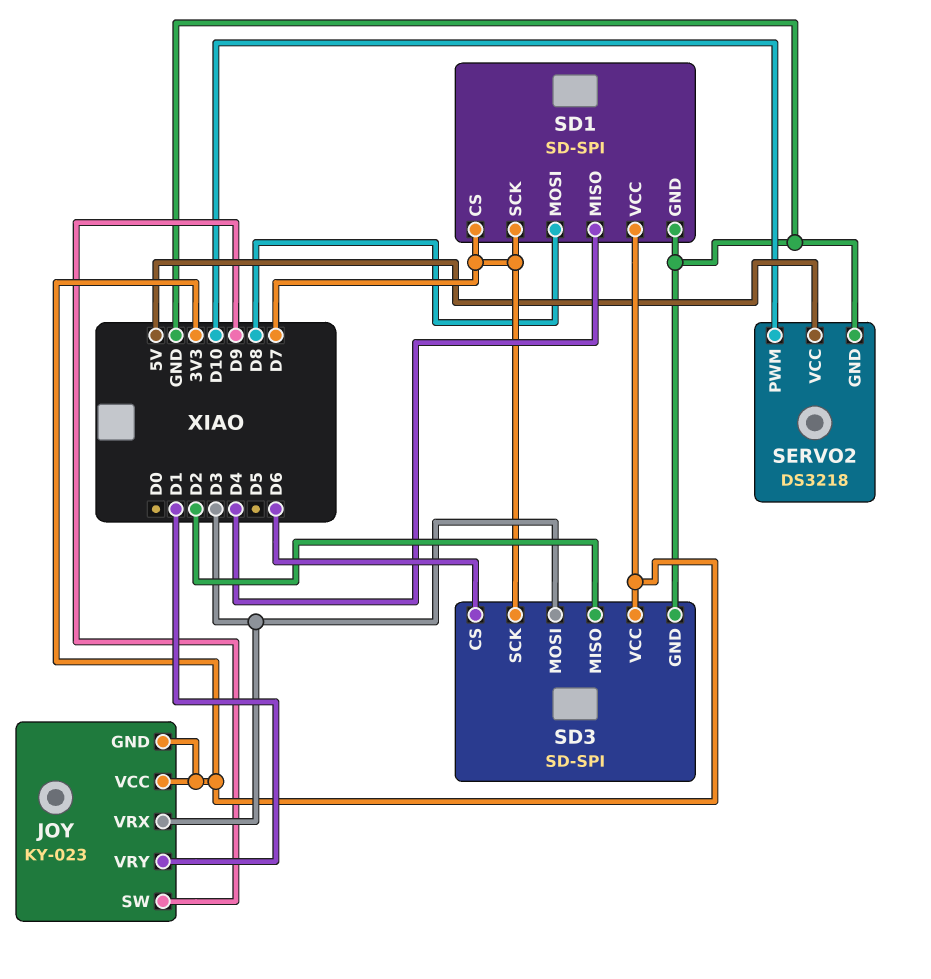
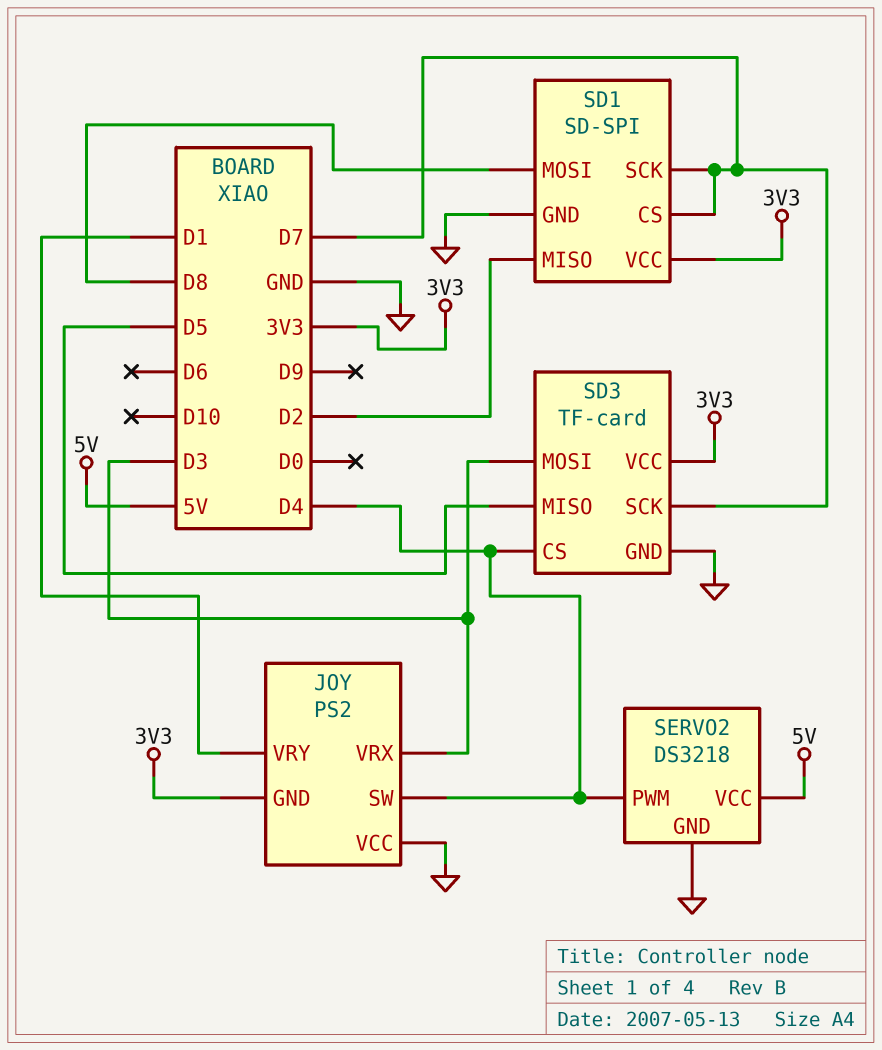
JOY: KY-023 -> PS2
JOY pin SW: D9 -> D4
JOY pin VCC: 3V3 -> GND
SD1 pin MISO: D4 -> D2
SD3: SD-SPI -> TF-card
SD3 pin CS: D6 -> D4
SD3 pin MISO: D2 -> D5
SERVO2 pin PWM: D10 -> D4

